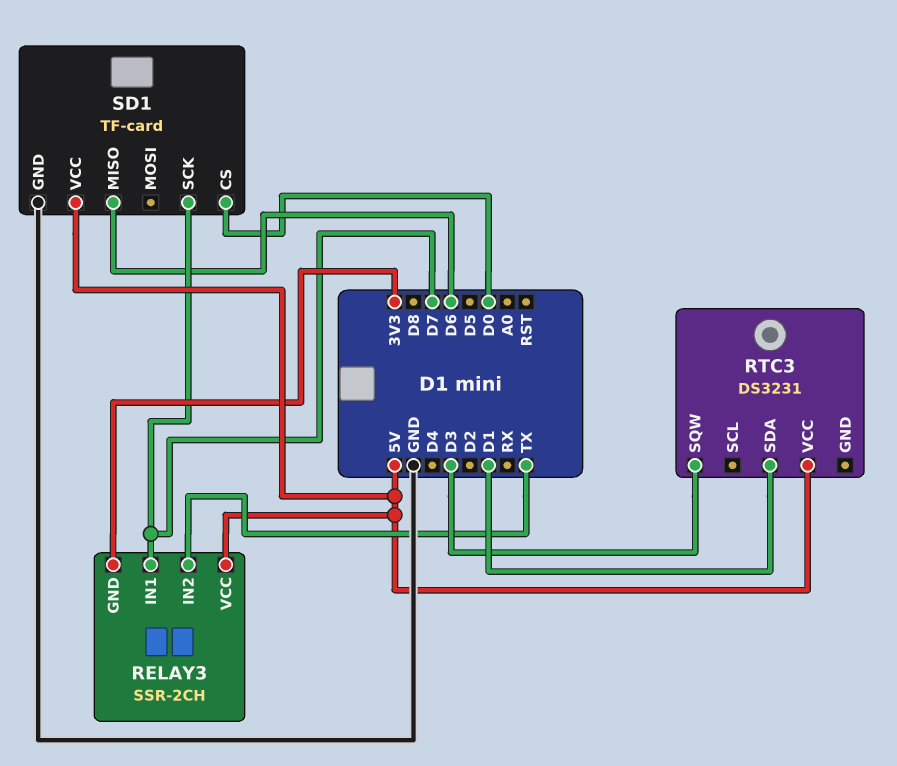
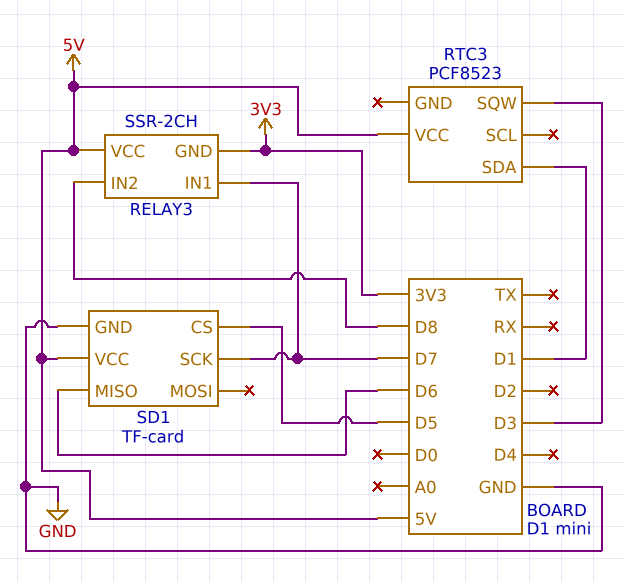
RELAY3 pin IN2: TX -> D8
RTC3: DS3231 -> PCF8523
SD1 pin CS: D0 -> D5

